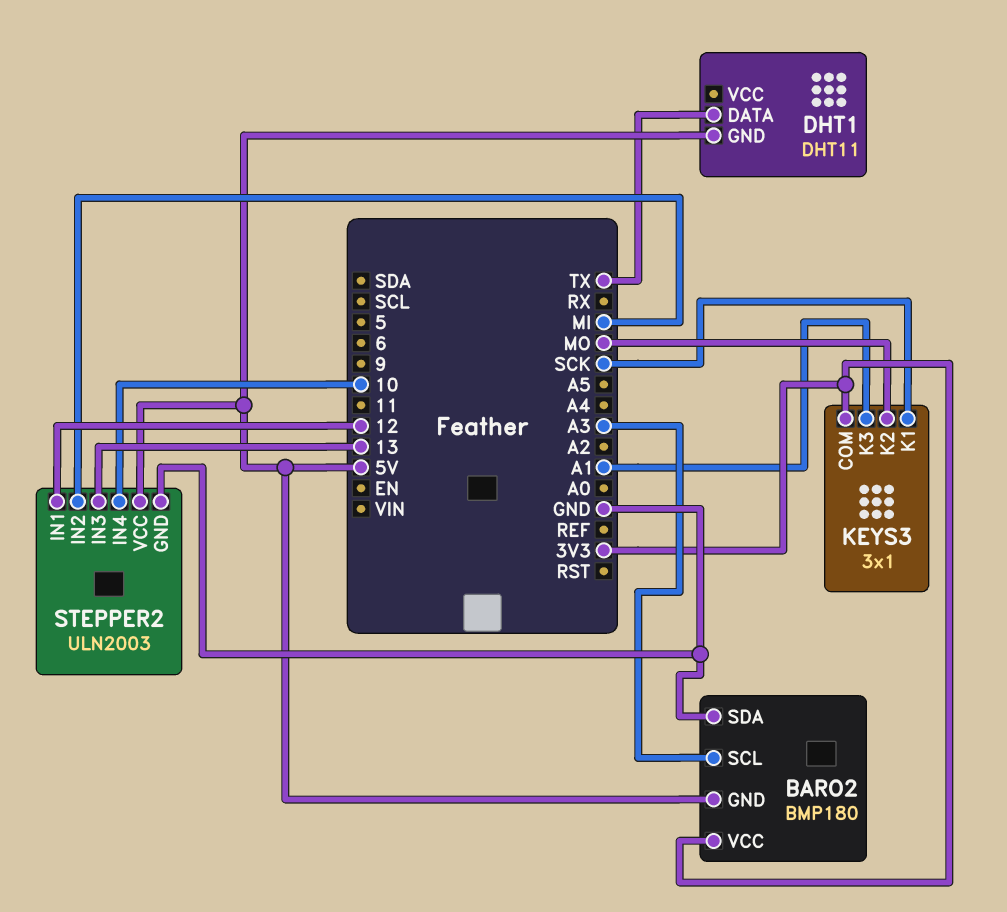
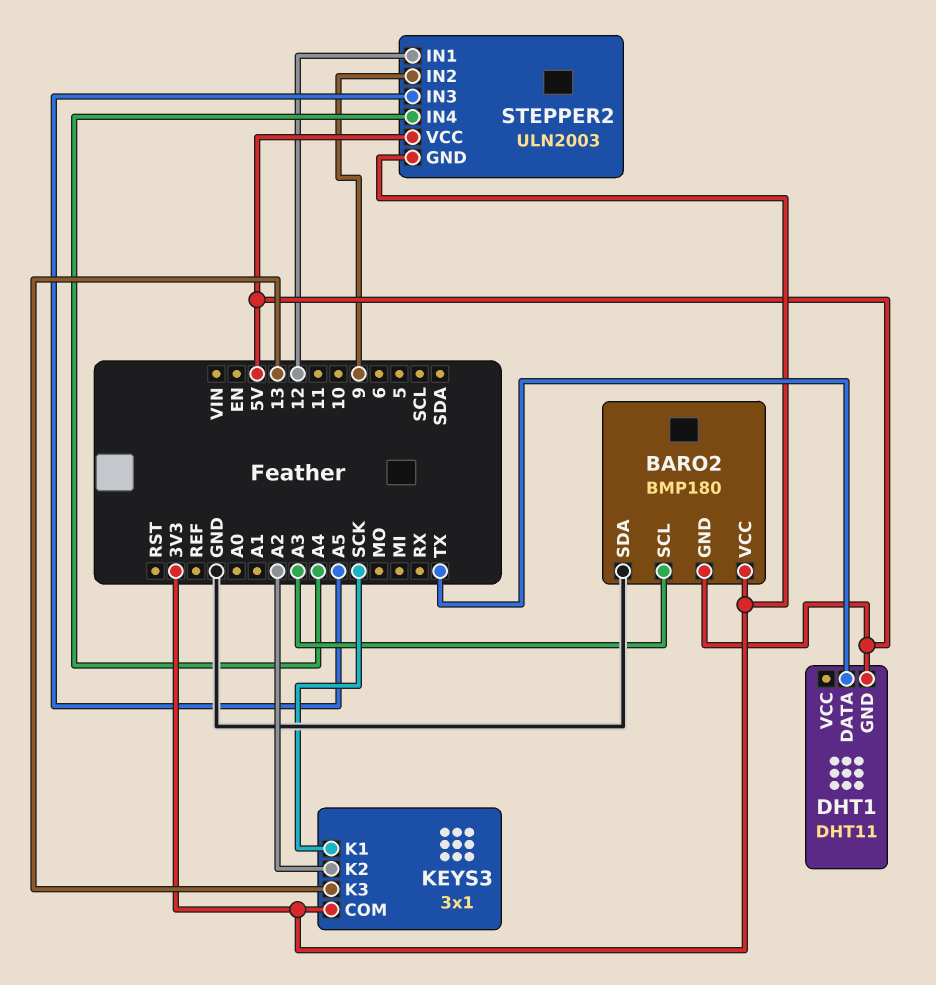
KEYS3 pin K2: MO -> A2
KEYS3 pin K3: A1 -> 13
STEPPER2 pin GND: GND -> 3V3
STEPPER2 pin IN2: MI -> 9
STEPPER2 pin IN3: 13 -> A5
STEPPER2 pin IN4: 10 -> A4

